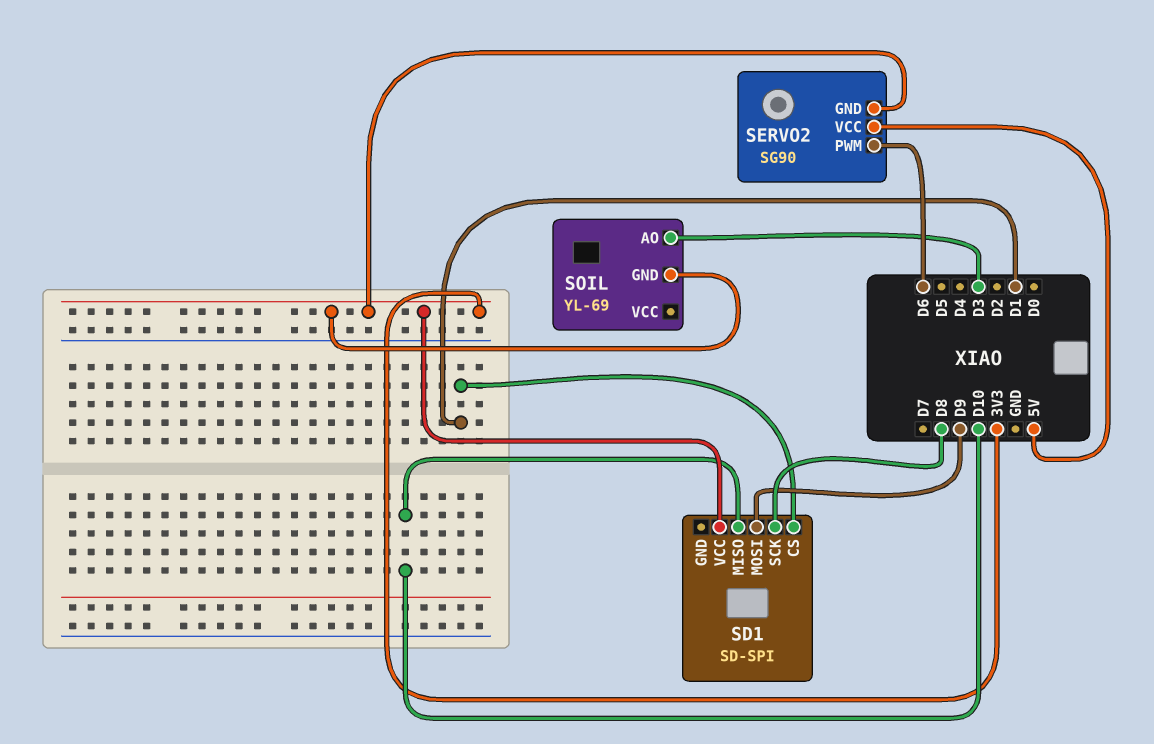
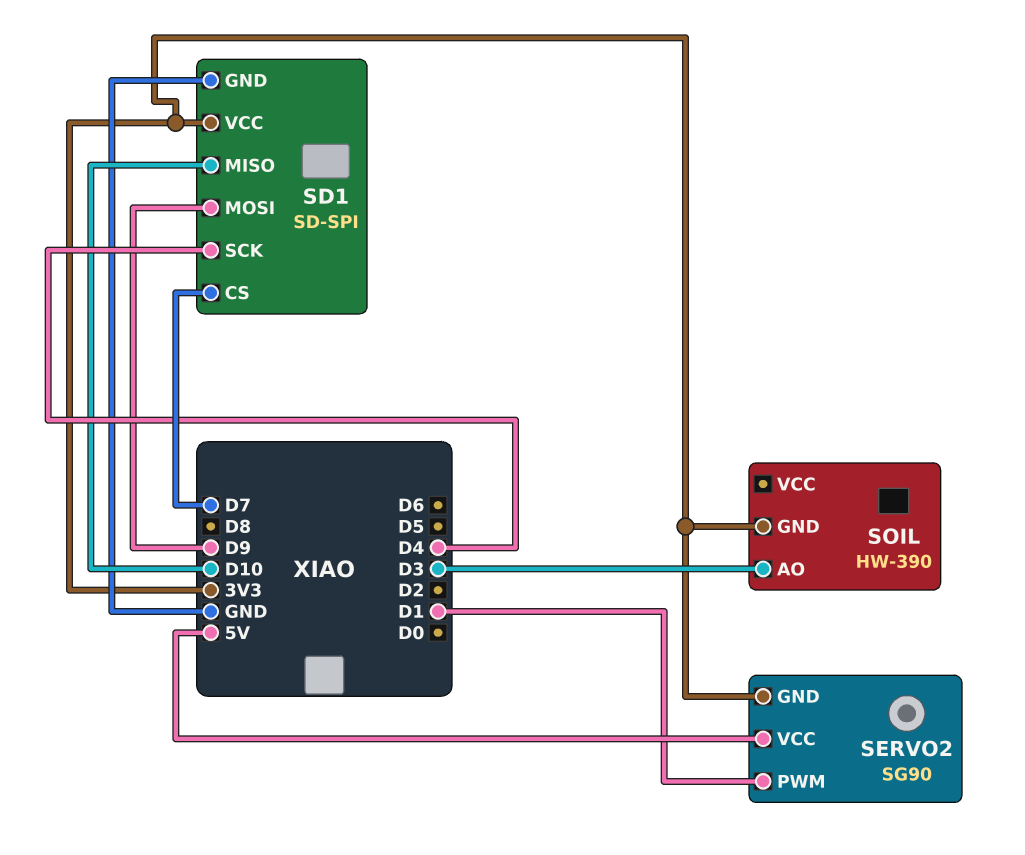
SD1 pin CS: D1 -> D7
SD1 pin GND: none -> GND
SD1 pin SCK: D8 -> D4
SERVO2 pin PWM: D6 -> D1
SOIL: YL-69 -> HW-390

